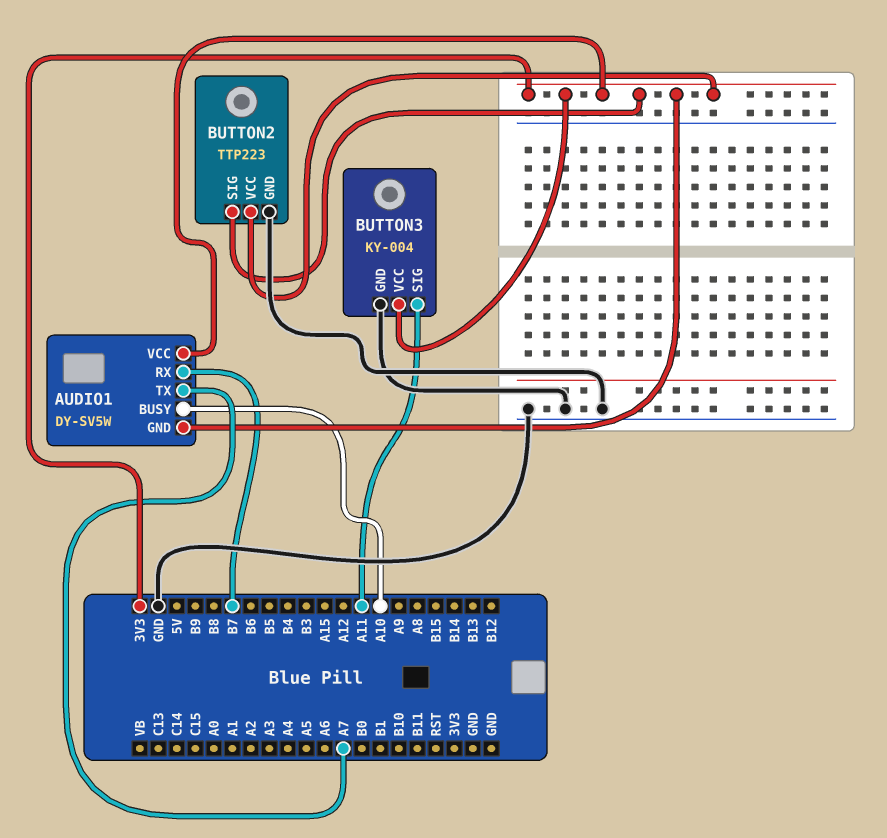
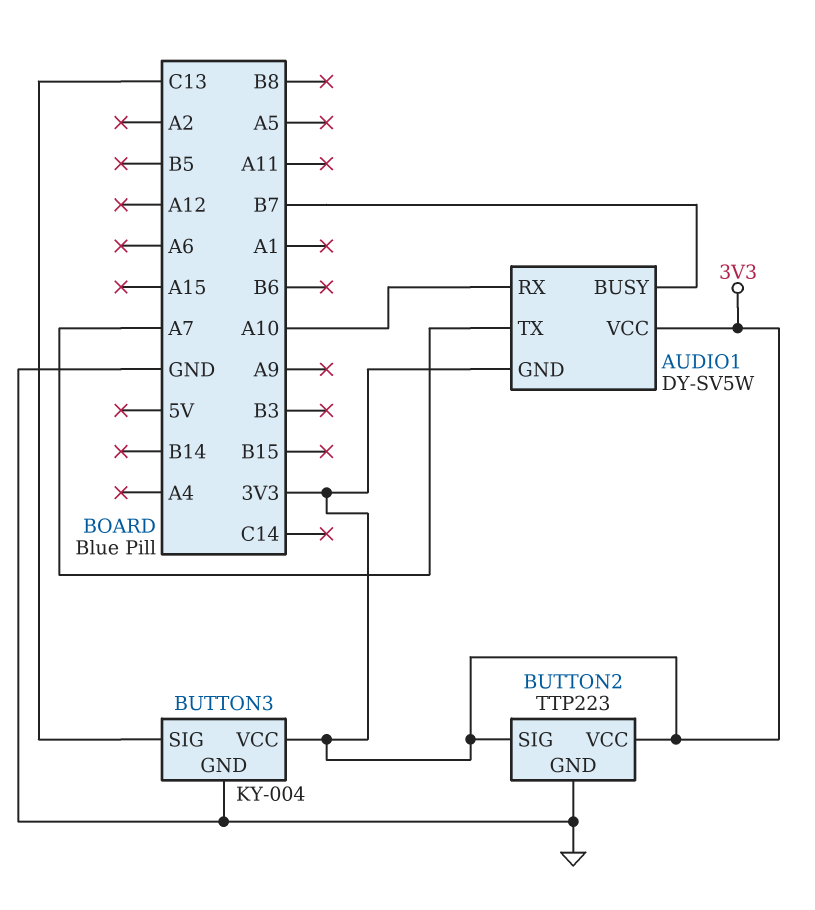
AUDIO1 pin BUSY: A10 -> B7
AUDIO1 pin RX: B7 -> A10
BUTTON3 pin SIG: A11 -> C13

